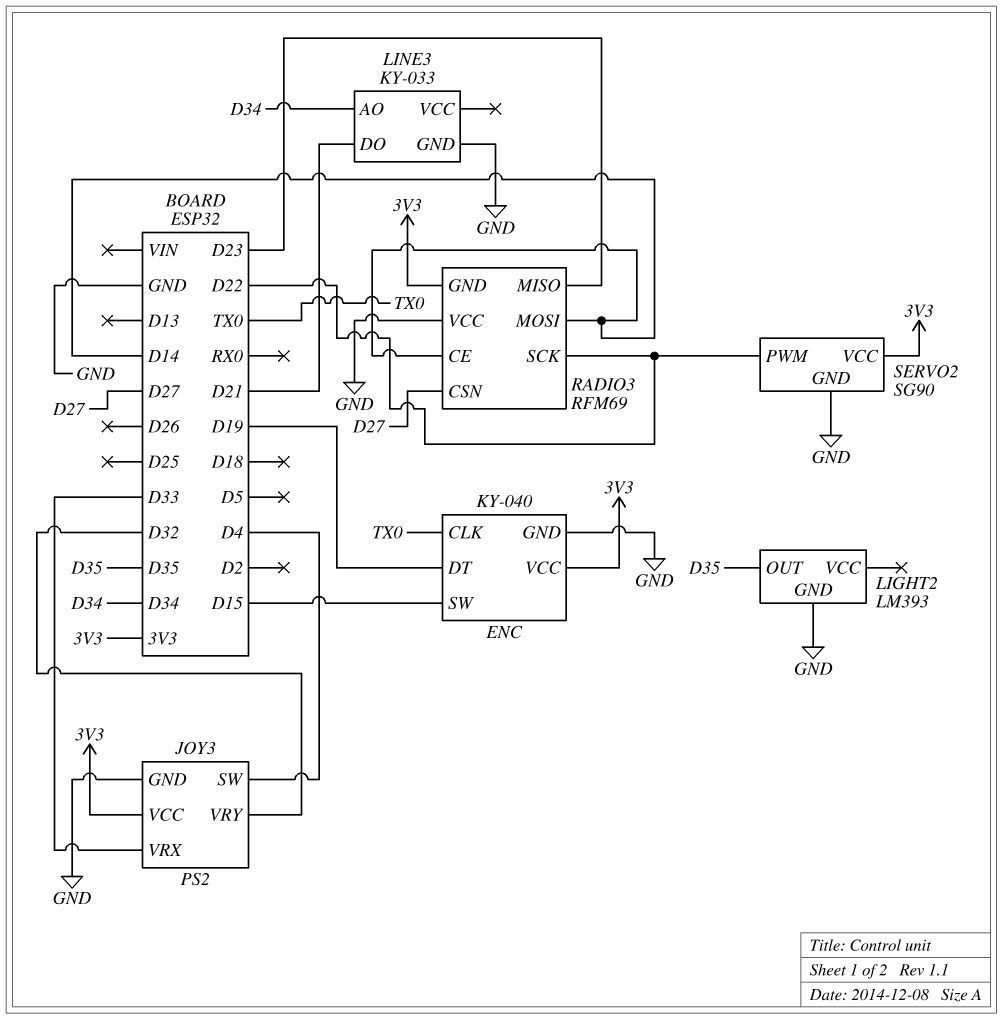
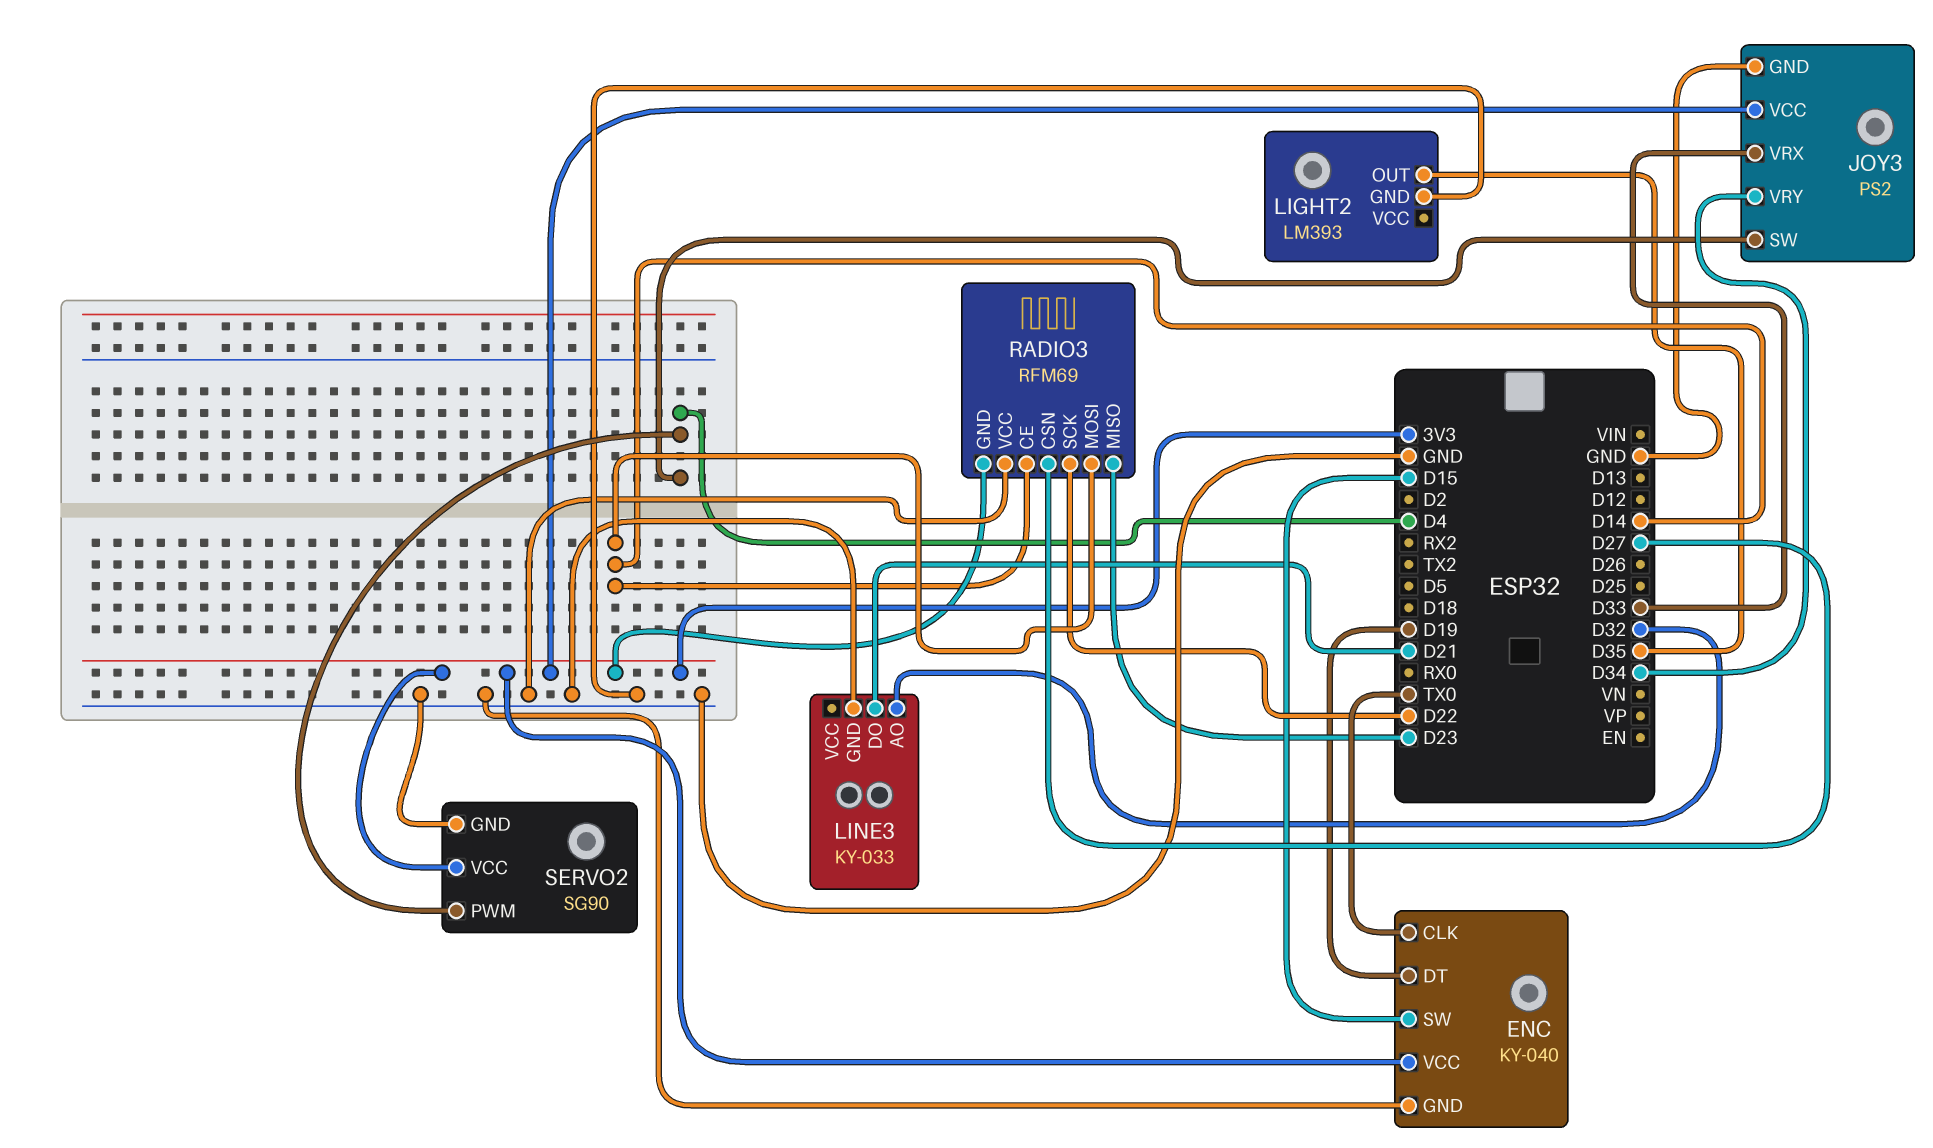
JOY3 pin VRY: D32 -> D34
LINE3 pin AO: D34 -> D32
SERVO2 pin PWM: D22 -> D4

